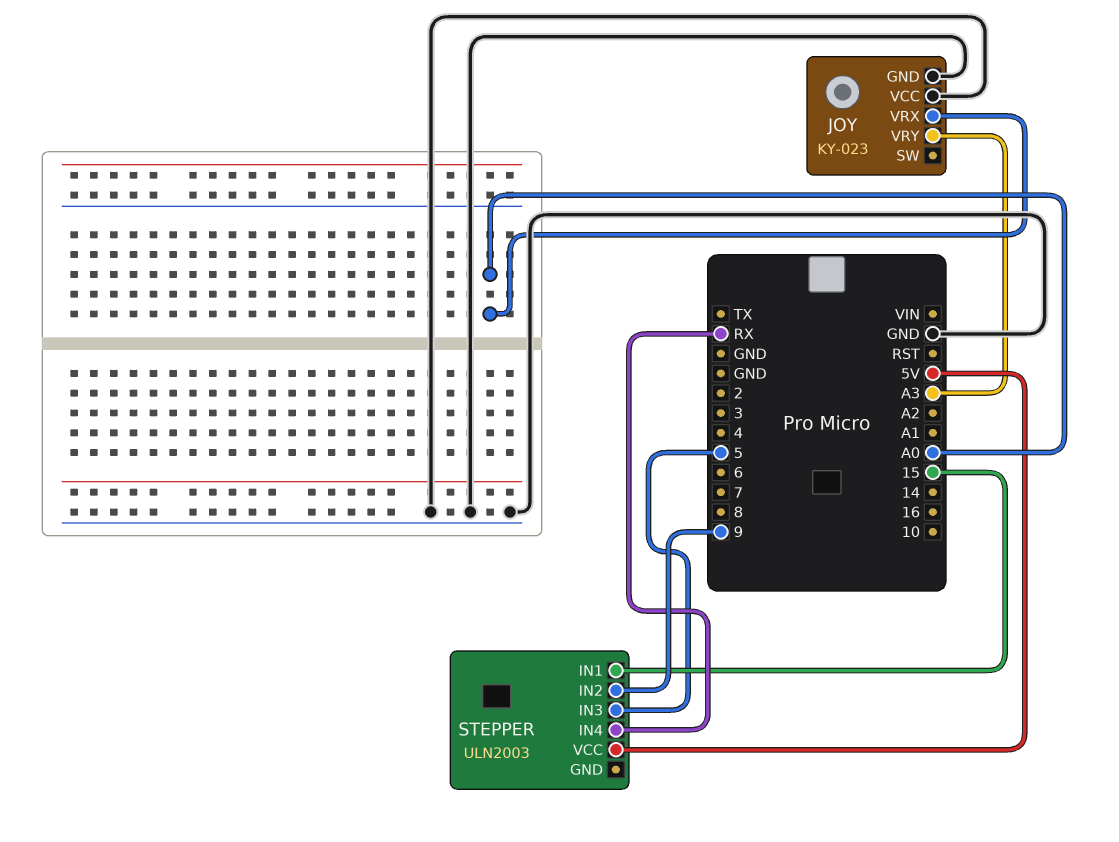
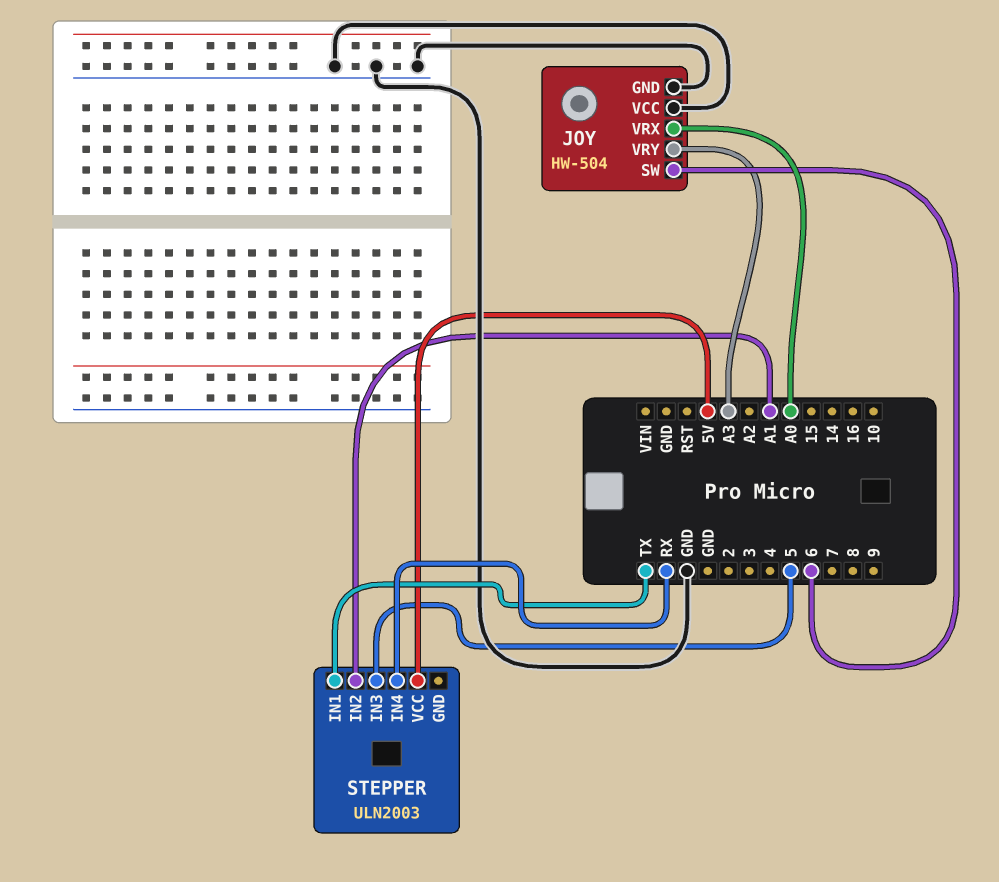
JOY: KY-023 -> HW-504
JOY pin SW: none -> 6
STEPPER pin IN1: 15 -> TX
STEPPER pin IN2: 9 -> A1

